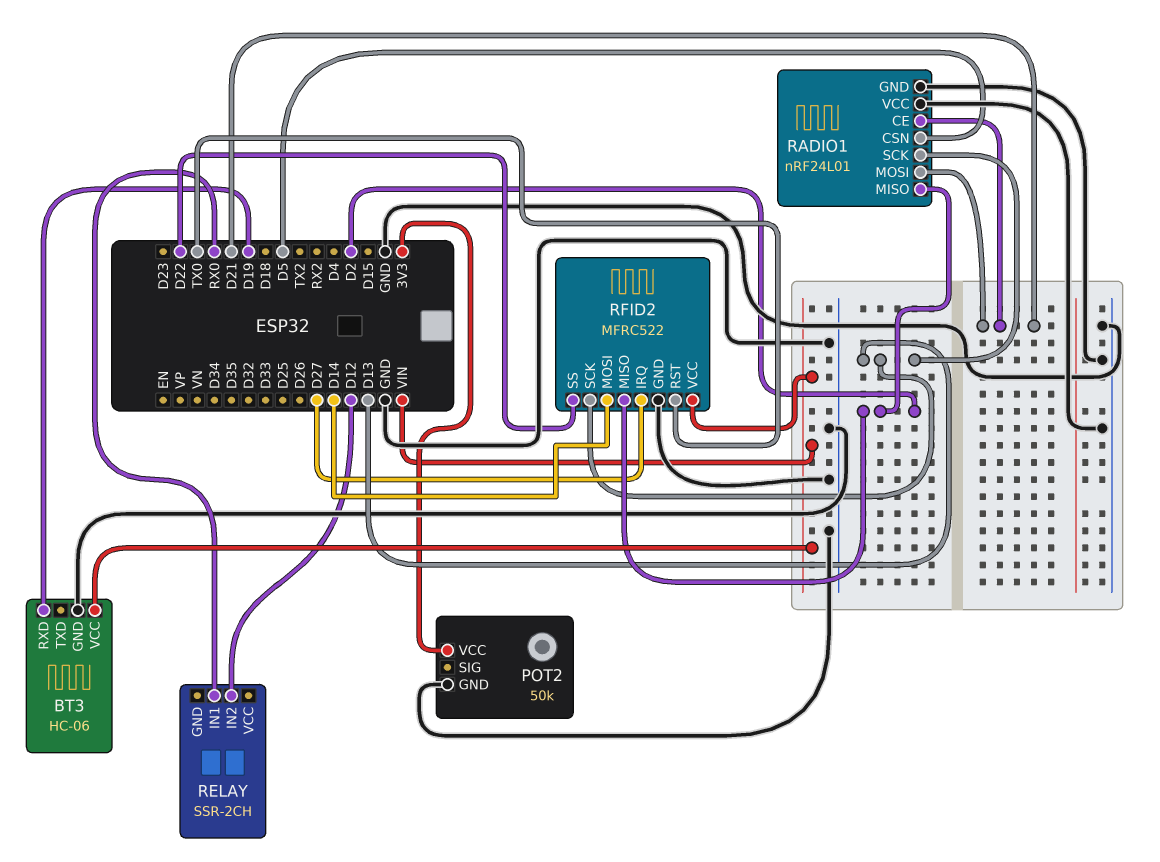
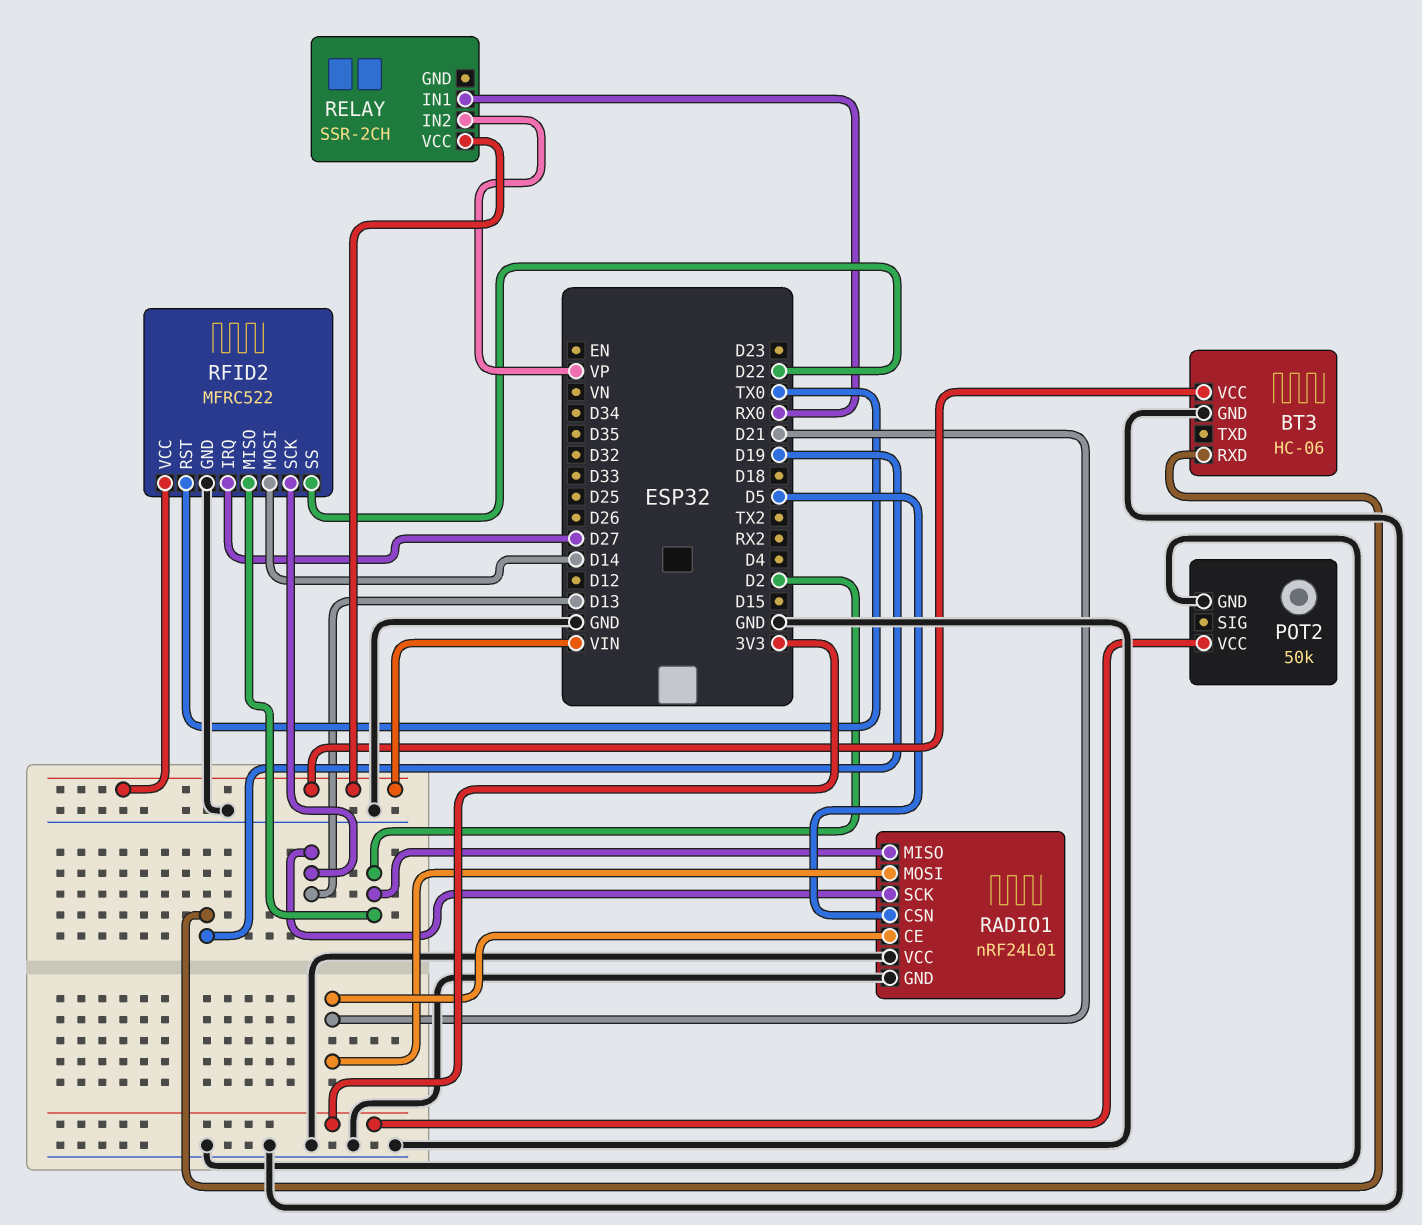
RELAY pin IN2: D12 -> VP
RELAY pin VCC: none -> VIN

